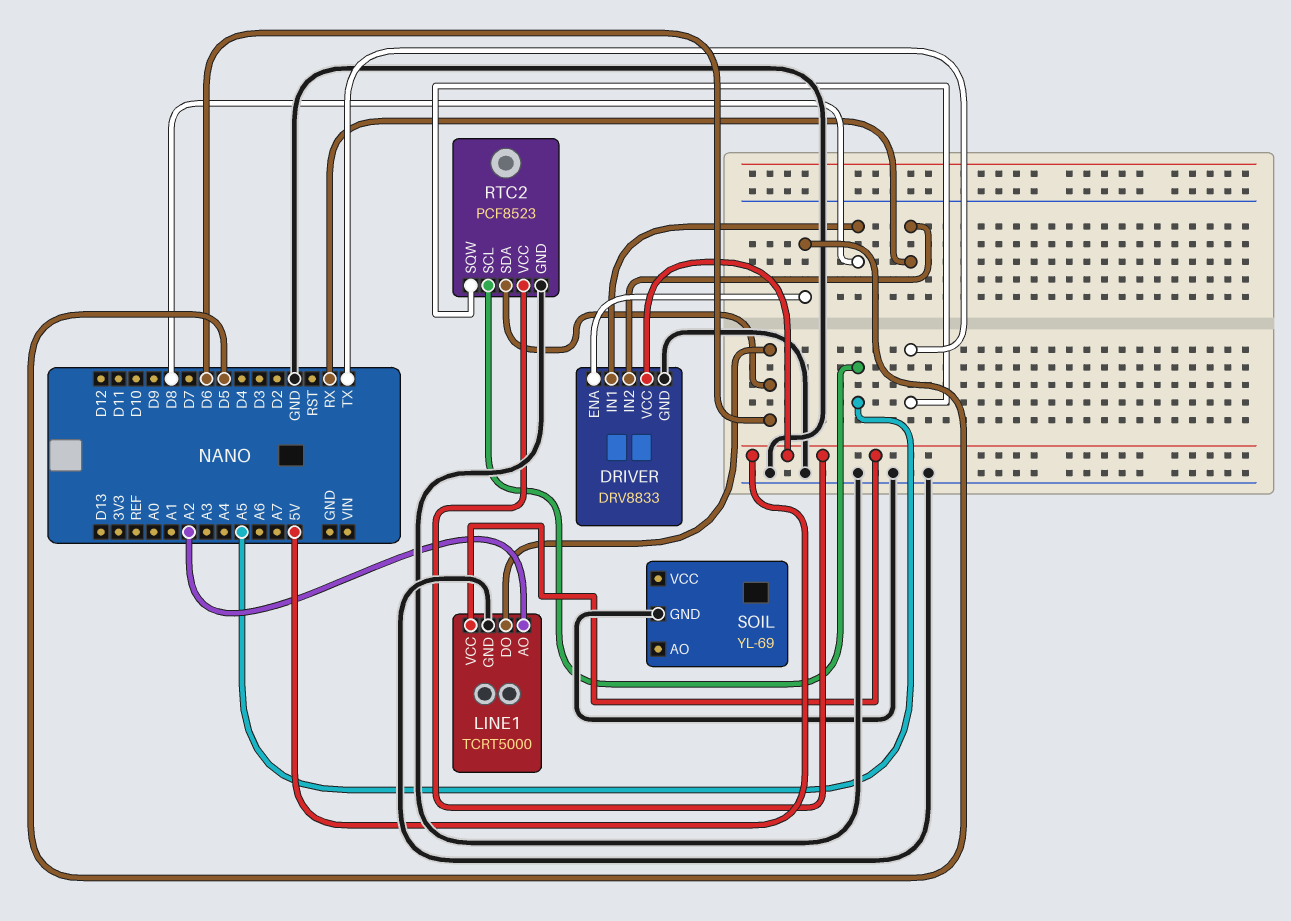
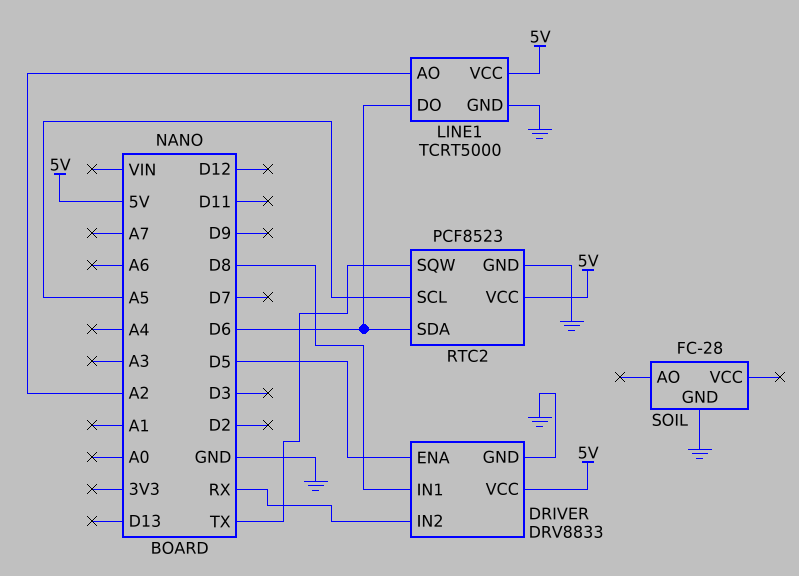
SOIL: YL-69 -> FC-28

